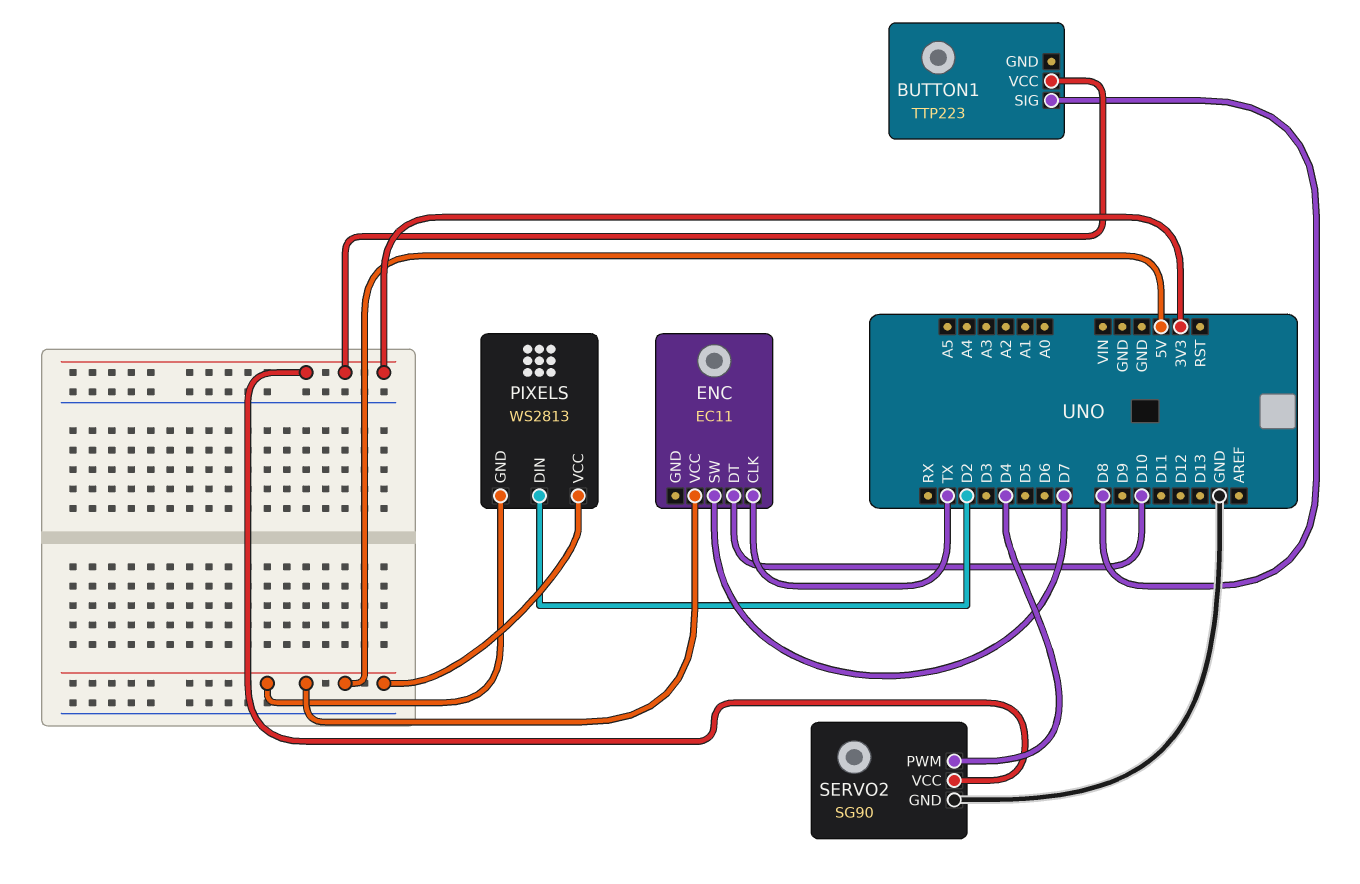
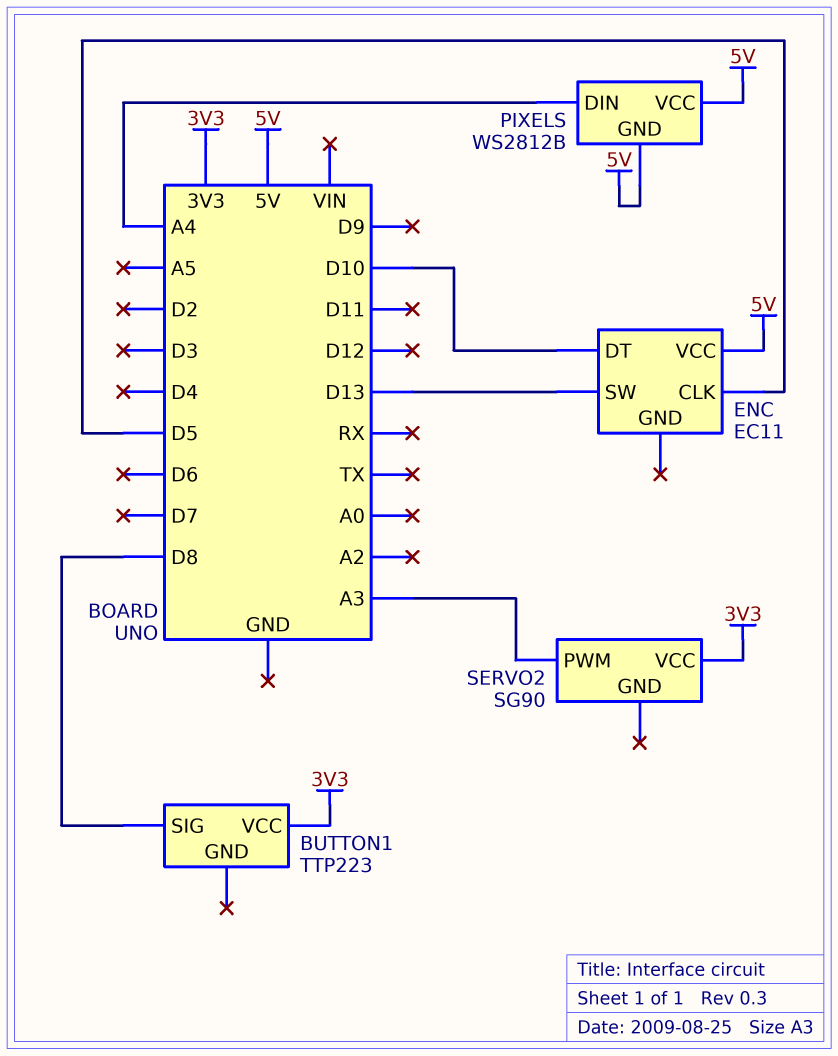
ENC pin CLK: TX -> D5
ENC pin SW: D7 -> D13
PIXELS: WS2813 -> WS2812B
PIXELS pin DIN: D2 -> A4
SERVO2 pin GND: GND -> none
SERVO2 pin PWM: D4 -> A3

